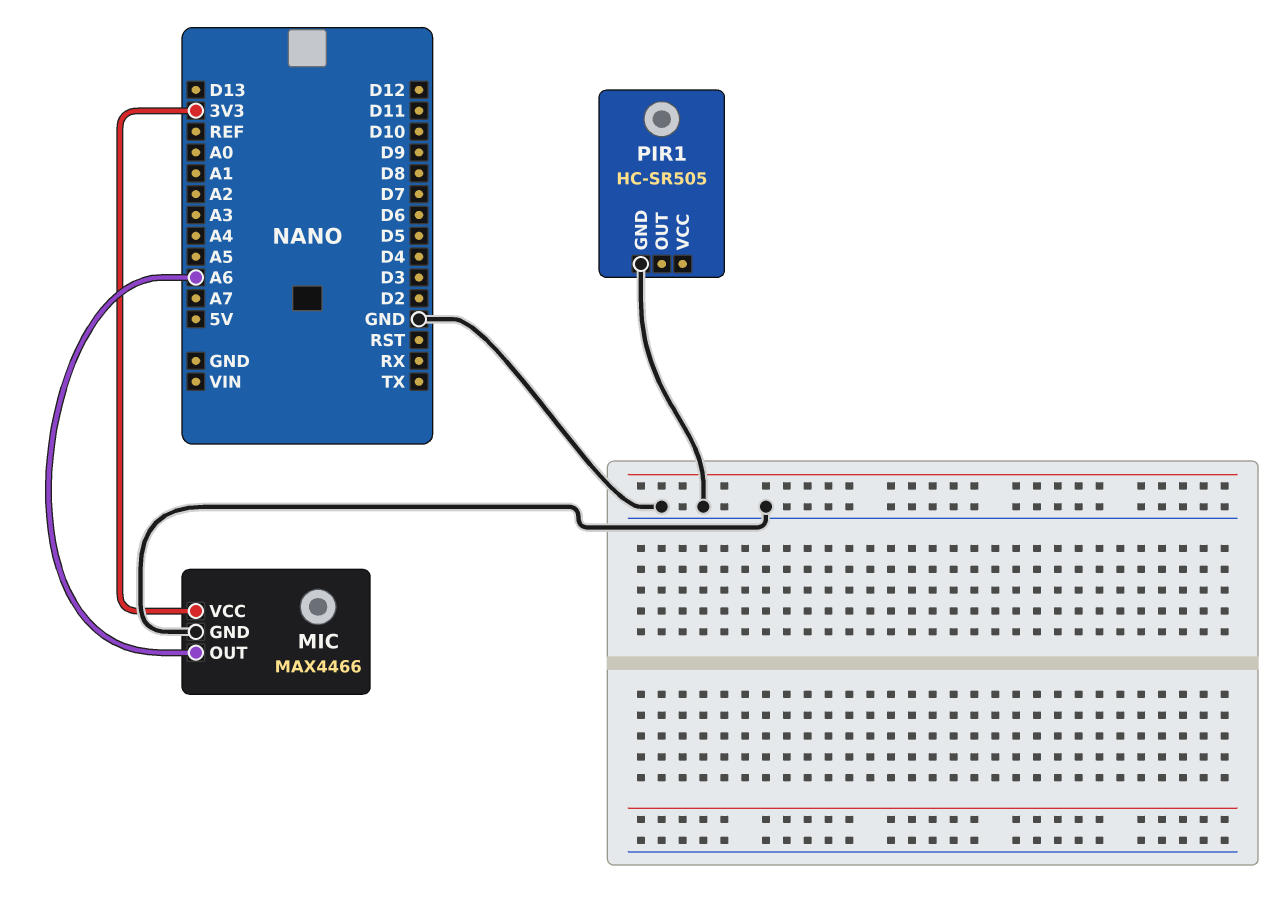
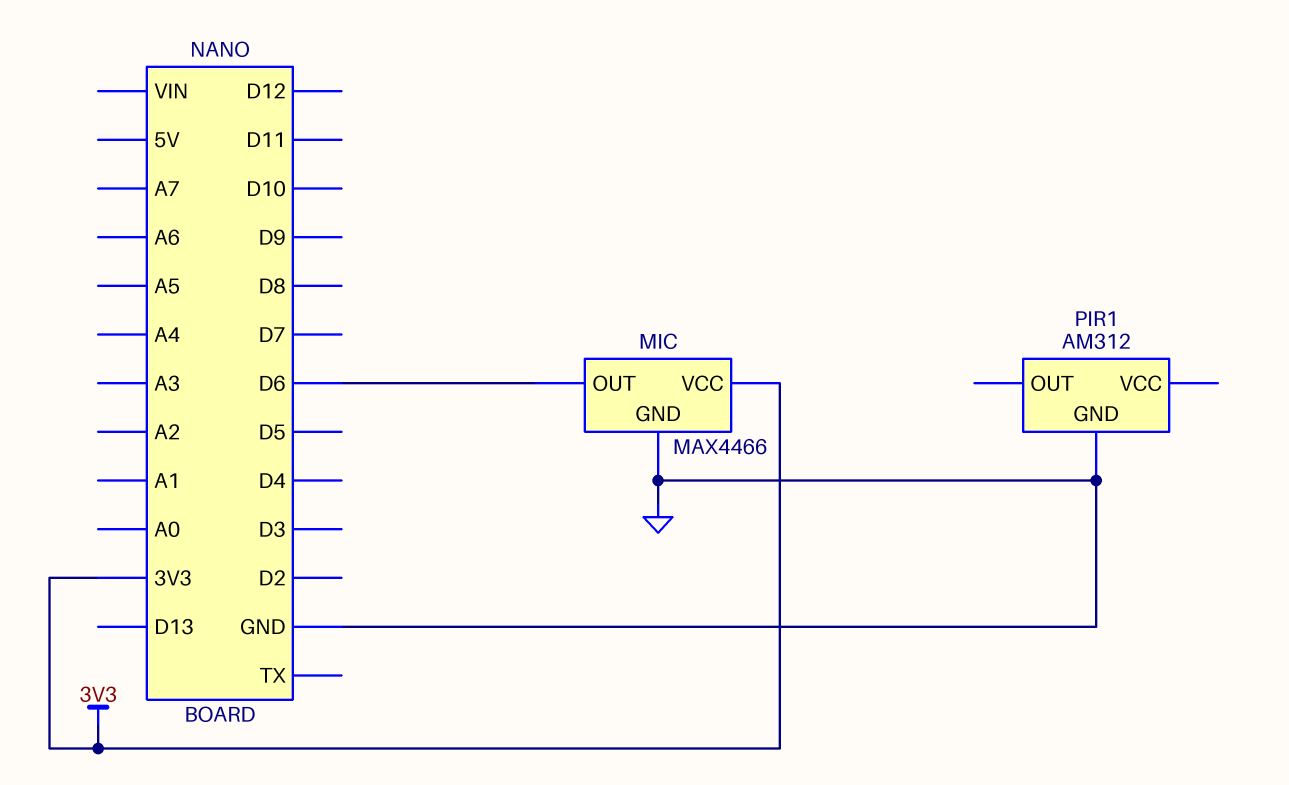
MIC pin OUT: A6 -> D6
PIR1: HC-SR505 -> AM312

